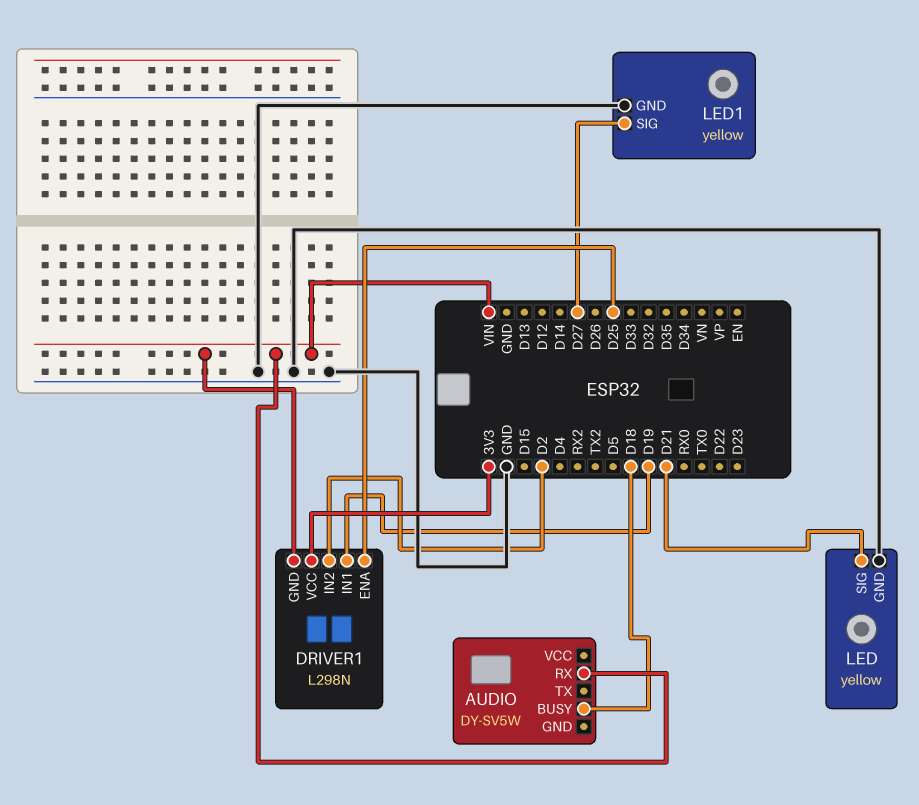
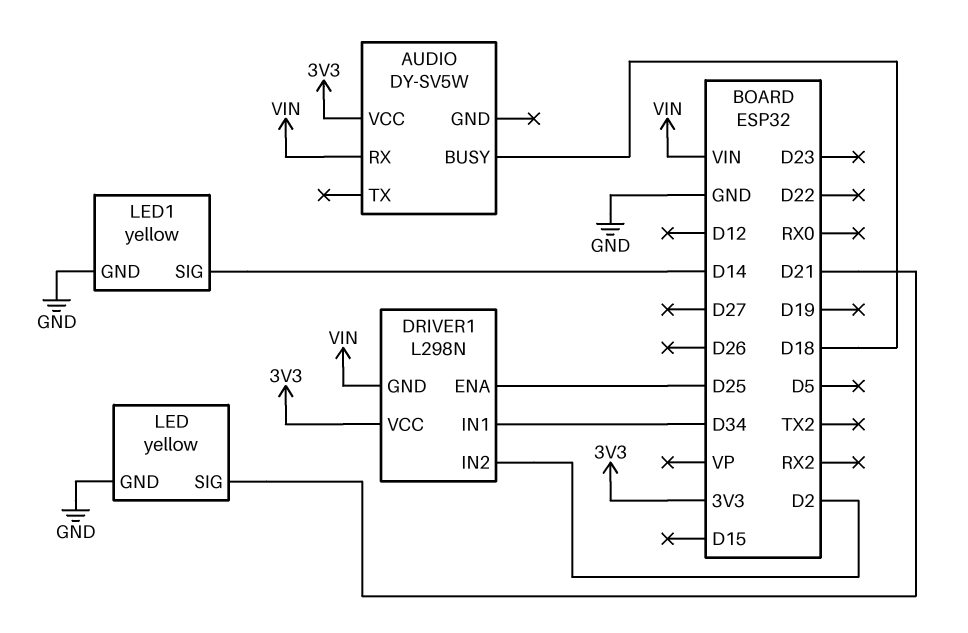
AUDIO pin VCC: none -> 3V3
DRIVER1 pin IN1: D19 -> D34
LED1 pin SIG: D27 -> D14

